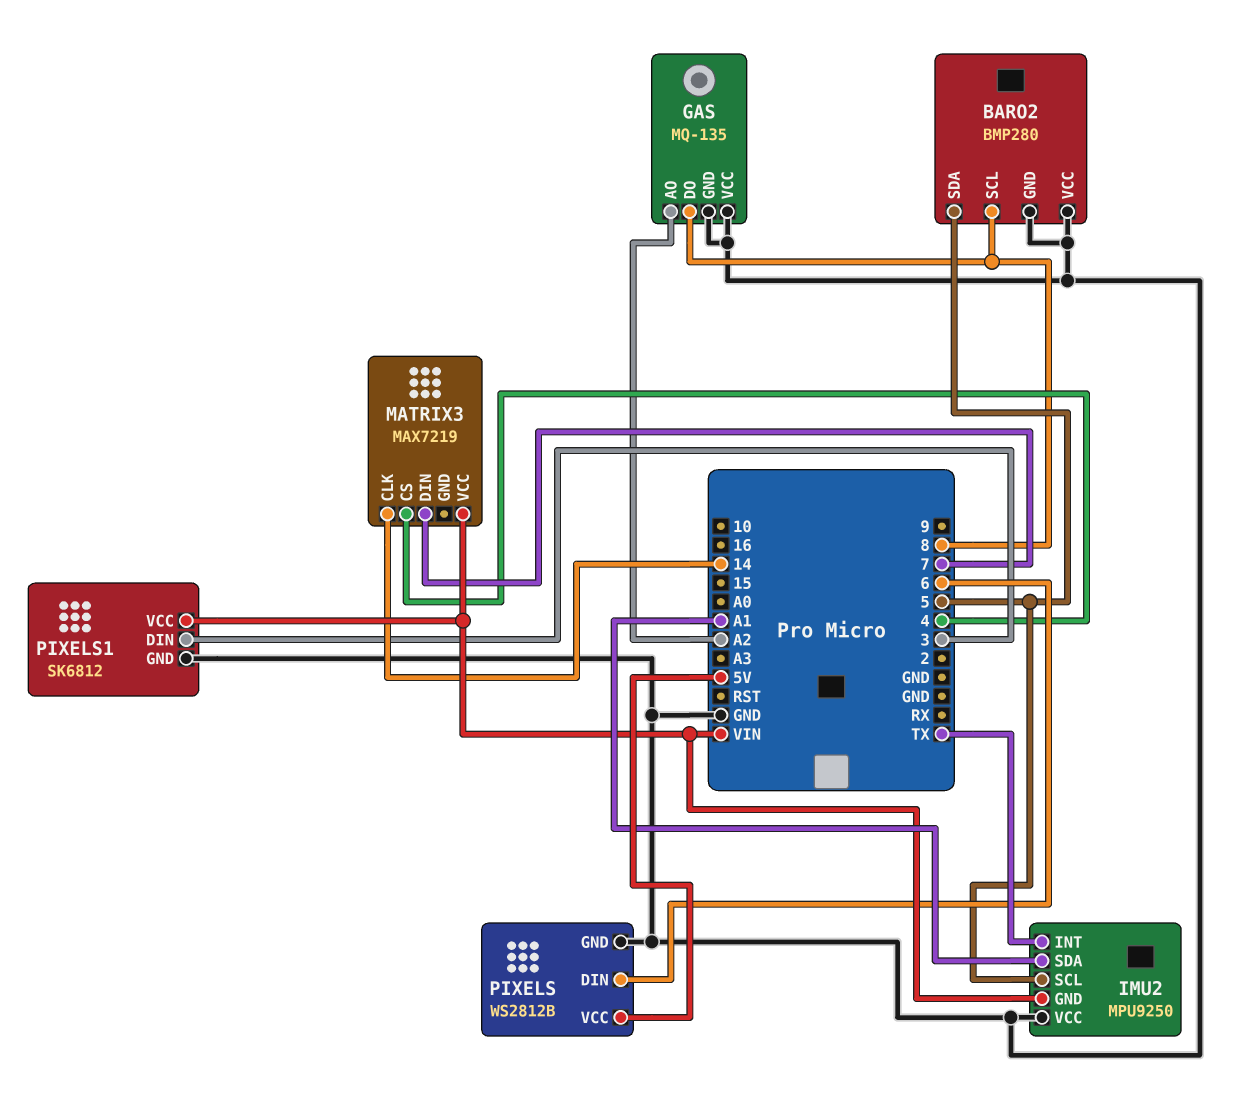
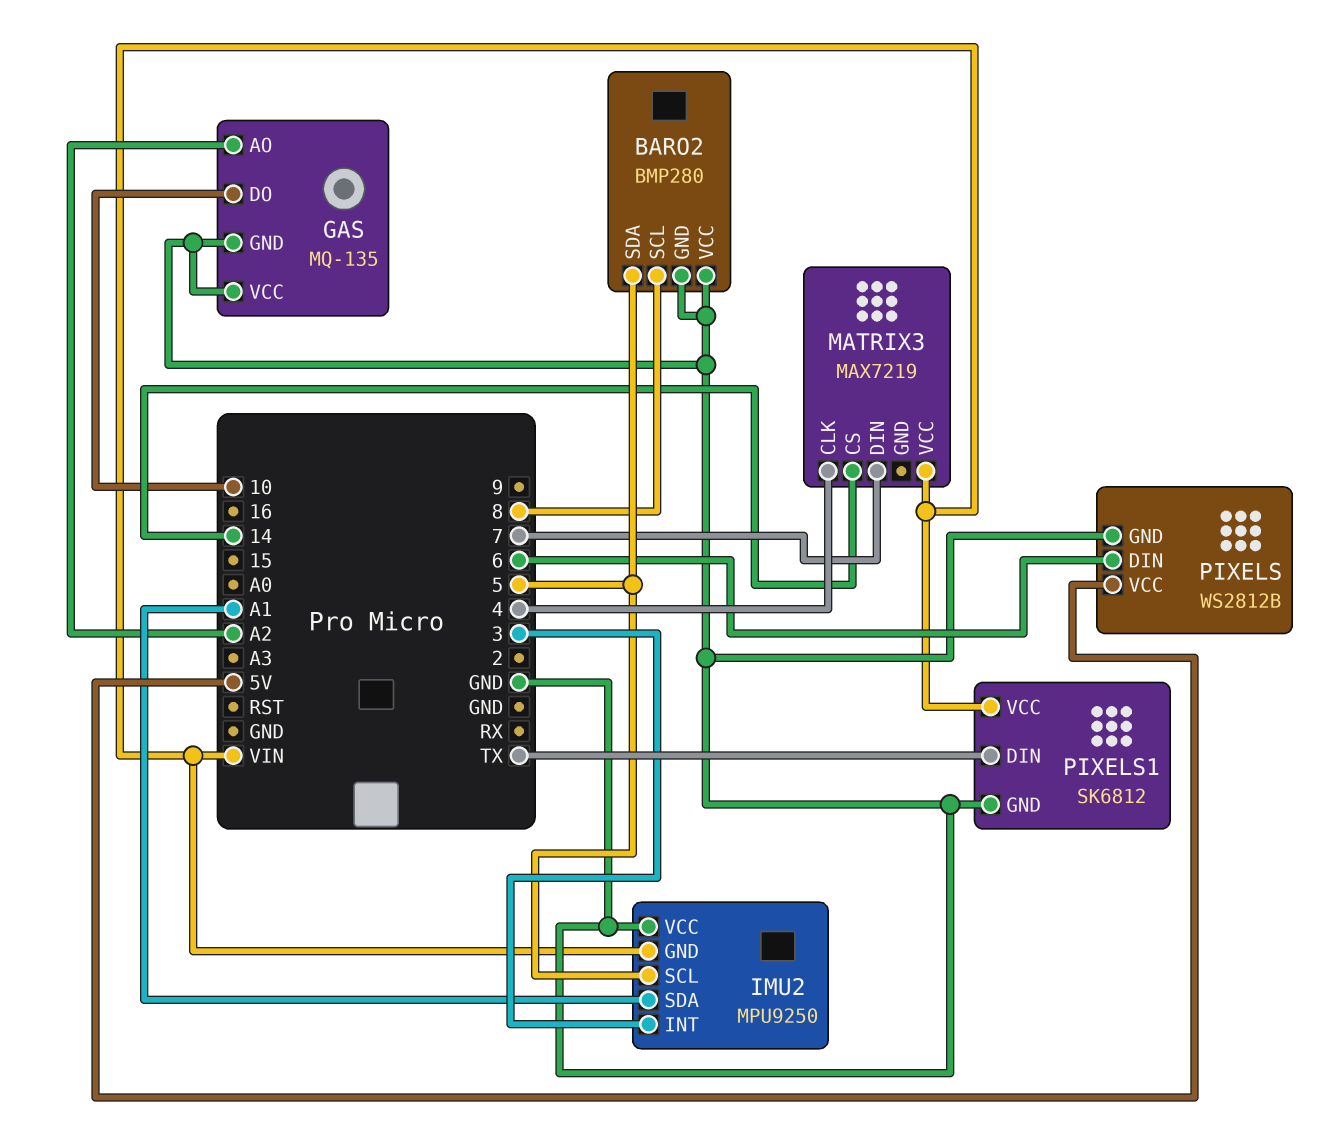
GAS pin DO: 8 -> 10
IMU2 pin INT: TX -> 3
MATRIX3 pin CLK: 14 -> 4
MATRIX3 pin CS: 4 -> 14
PIXELS1 pin DIN: 3 -> TX

